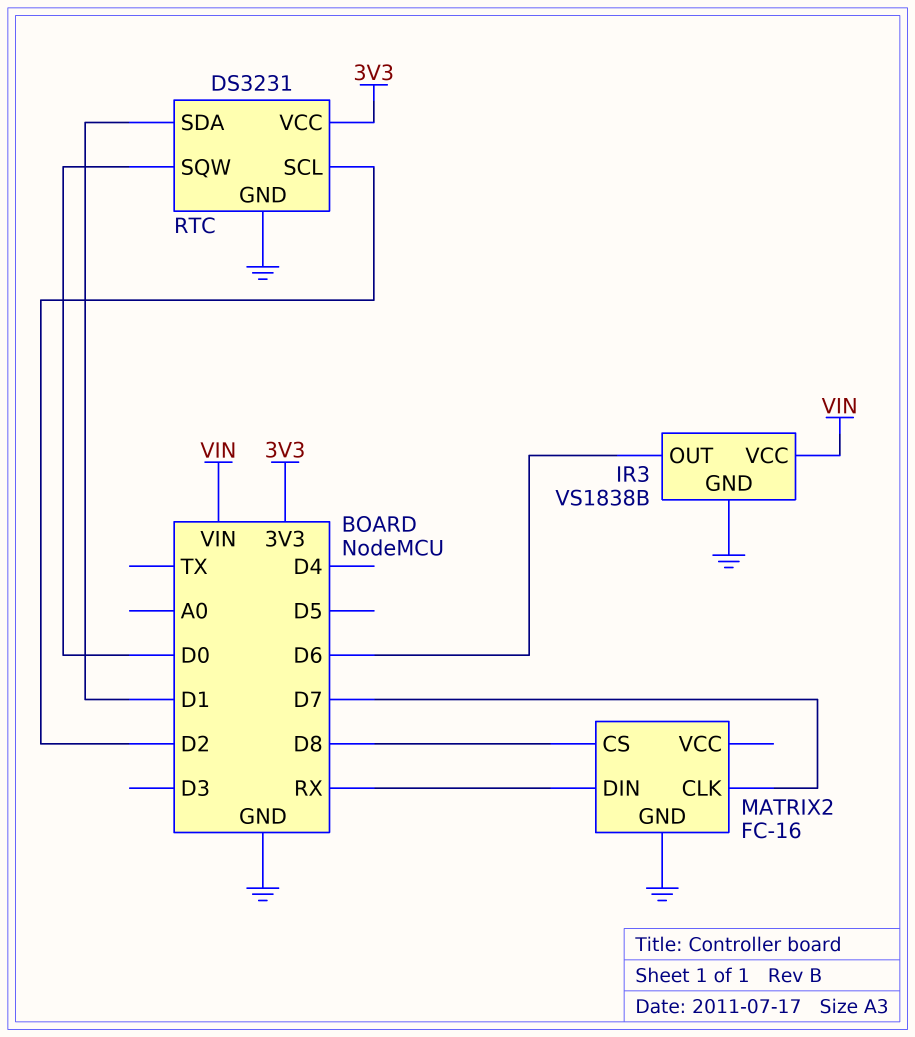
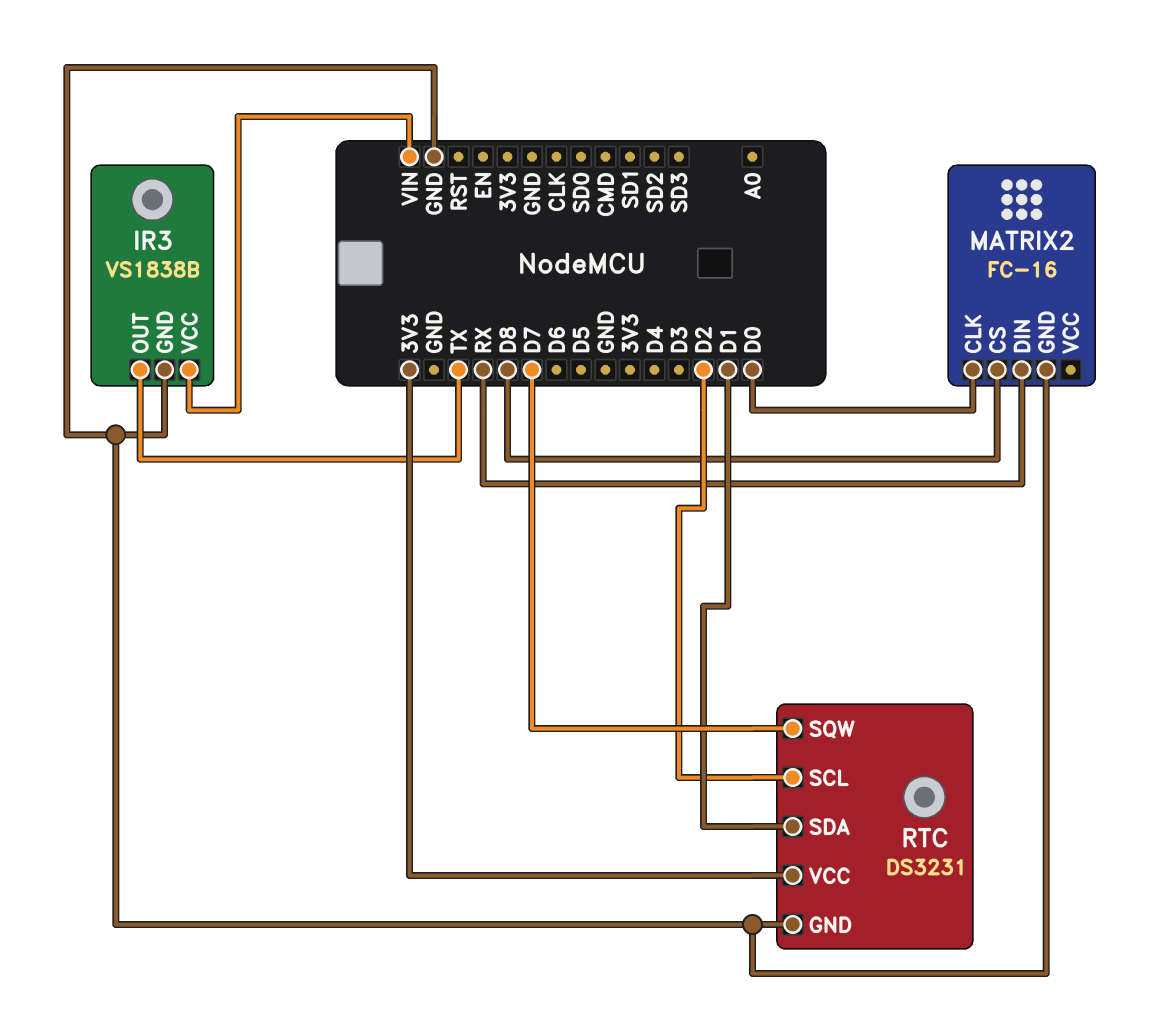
IR3 pin OUT: D6 -> TX
MATRIX2 pin CLK: D7 -> D0
RTC pin SQW: D0 -> D7

